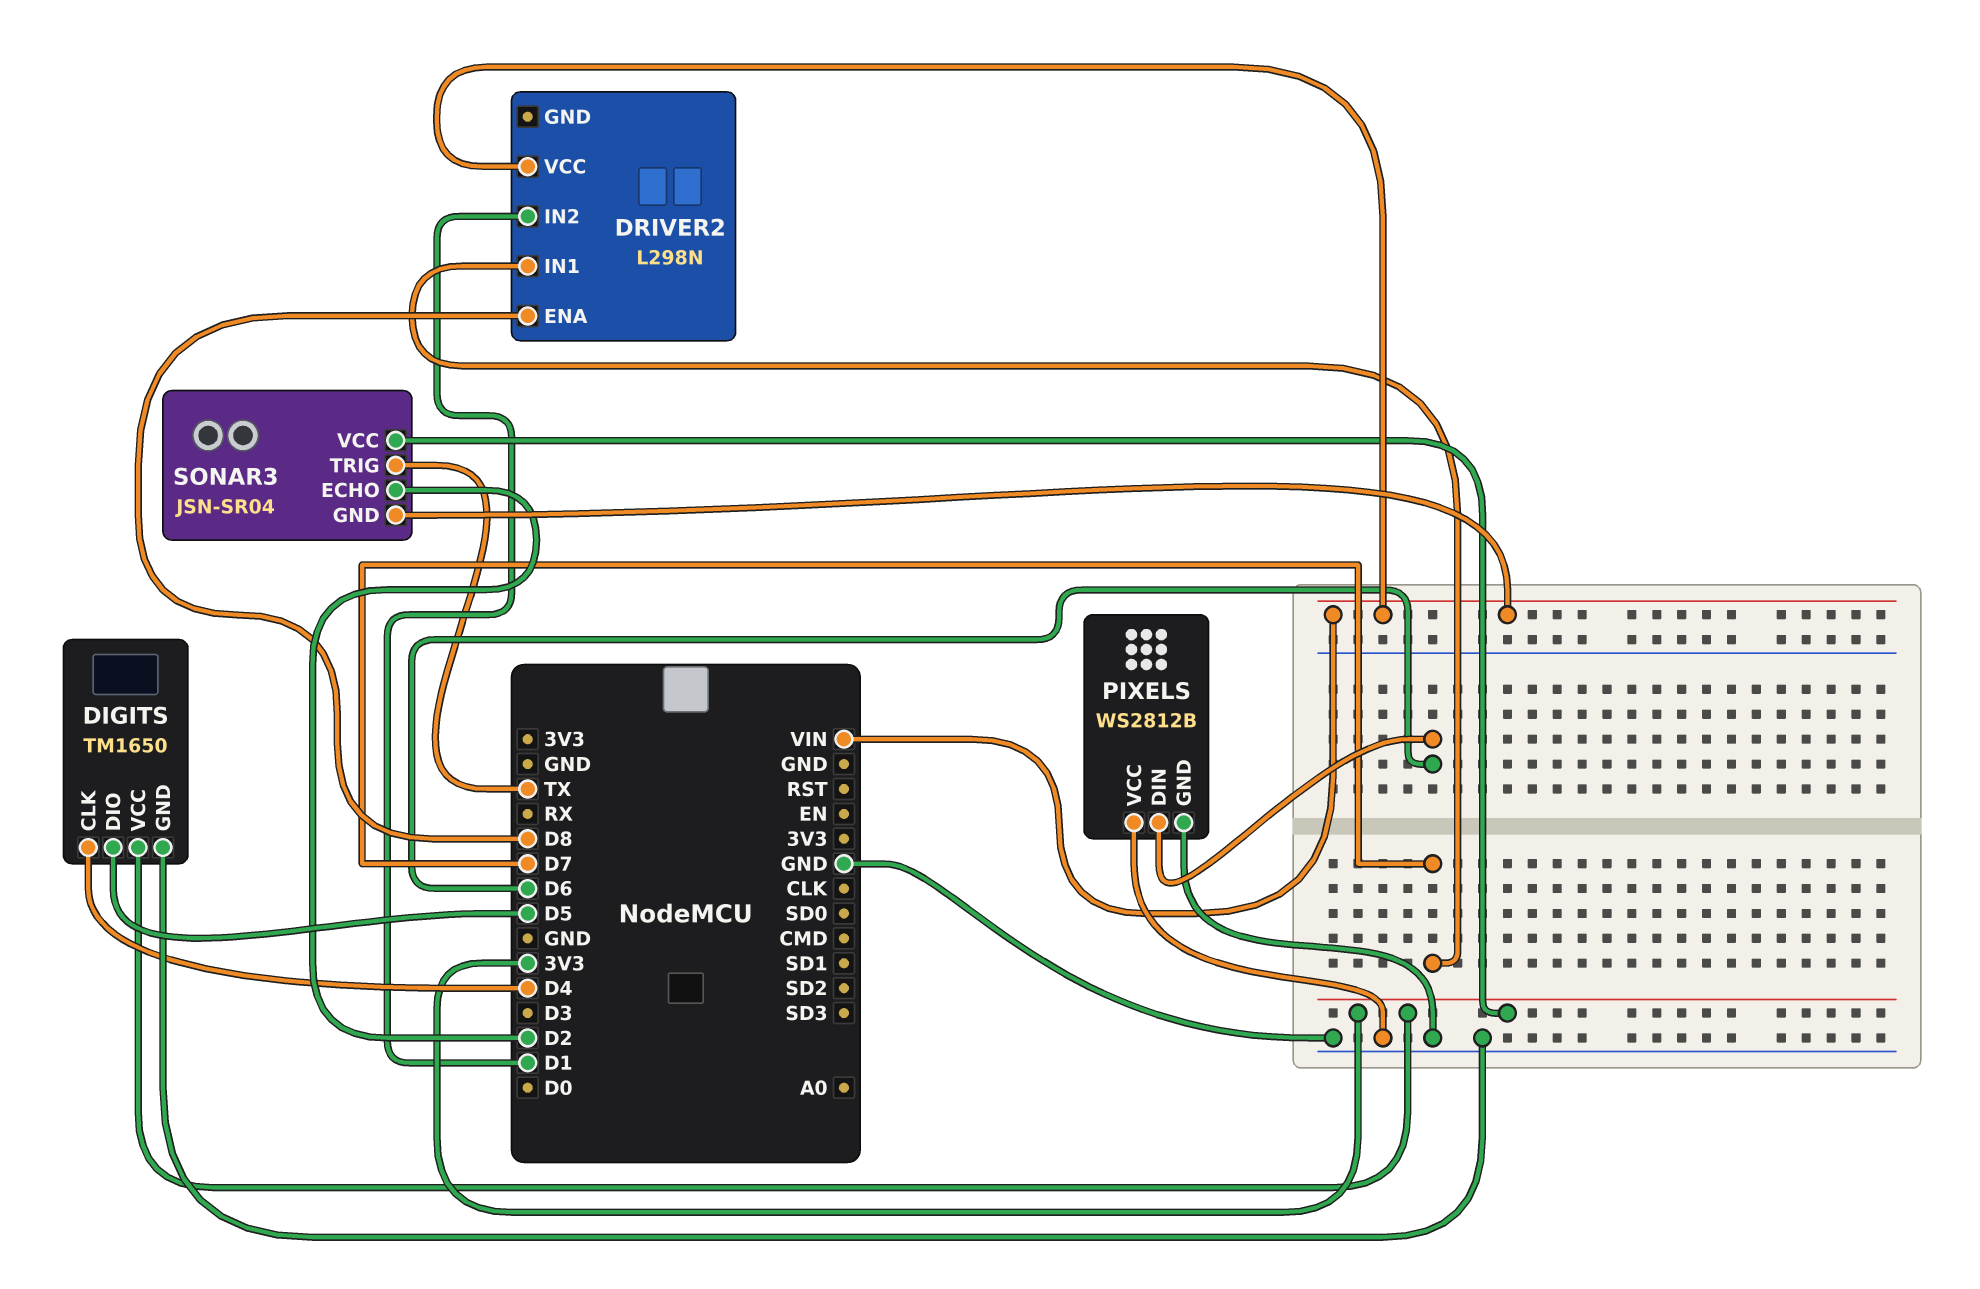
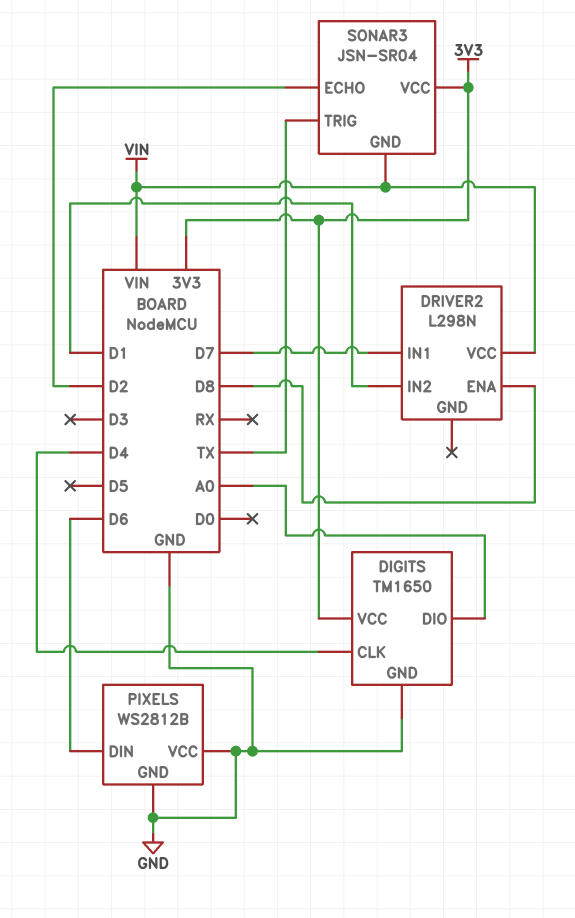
DIGITS pin DIO: D5 -> A0

